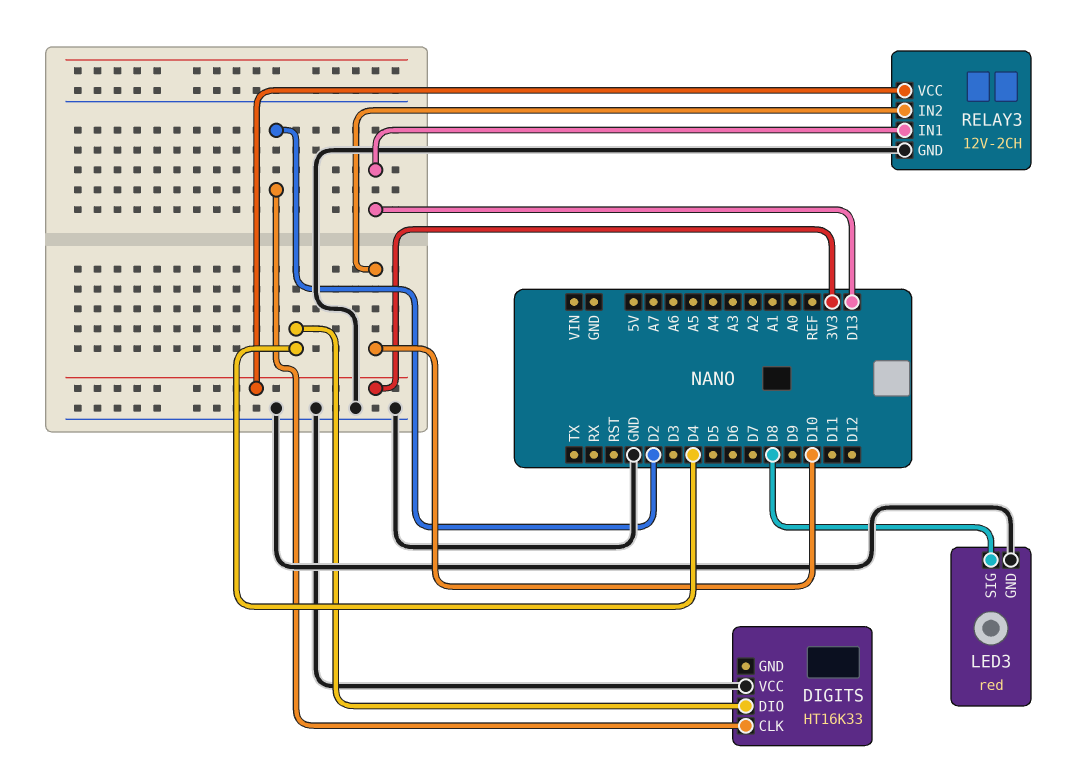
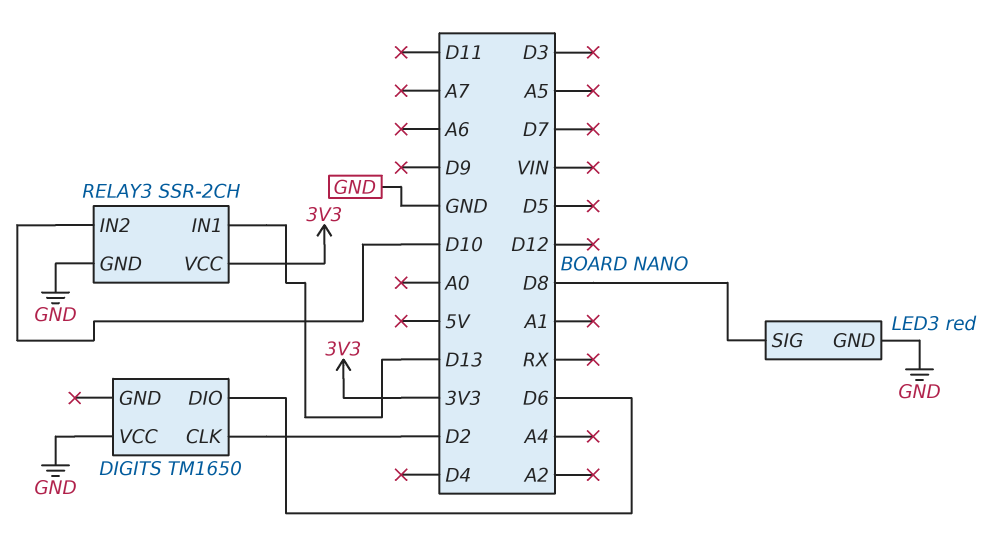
DIGITS: HT16K33 -> TM1650
DIGITS pin DIO: D4 -> D6
RELAY3: 12V-2CH -> SSR-2CH

